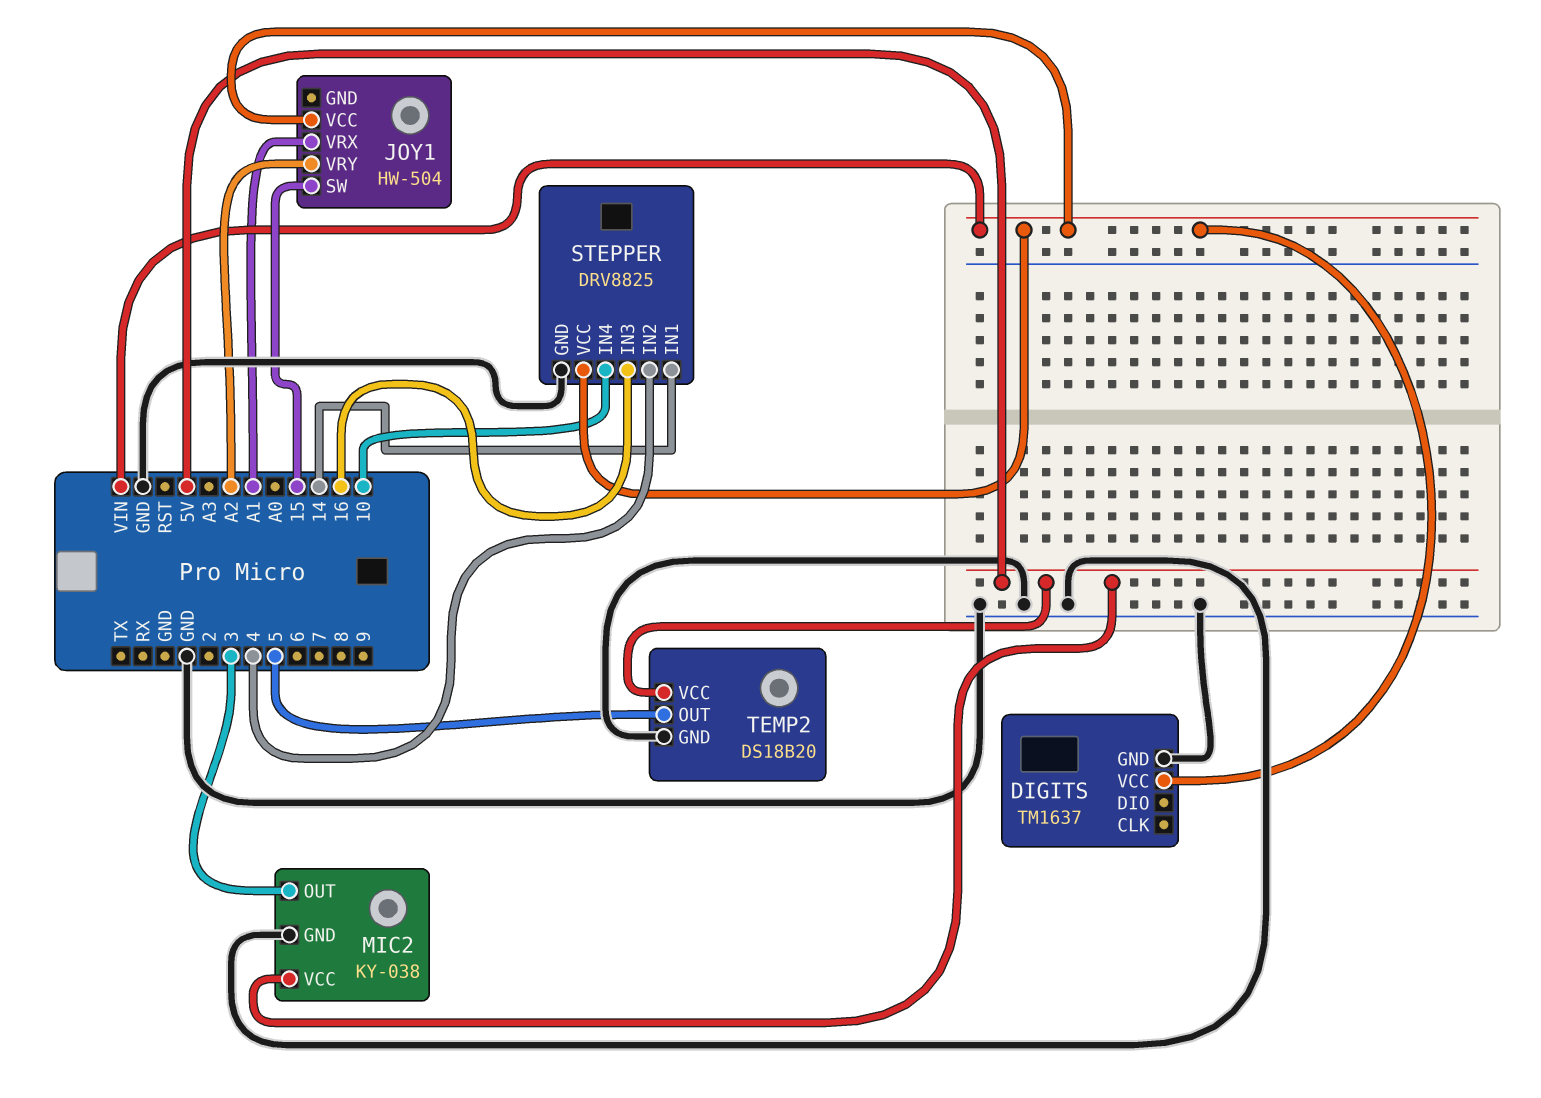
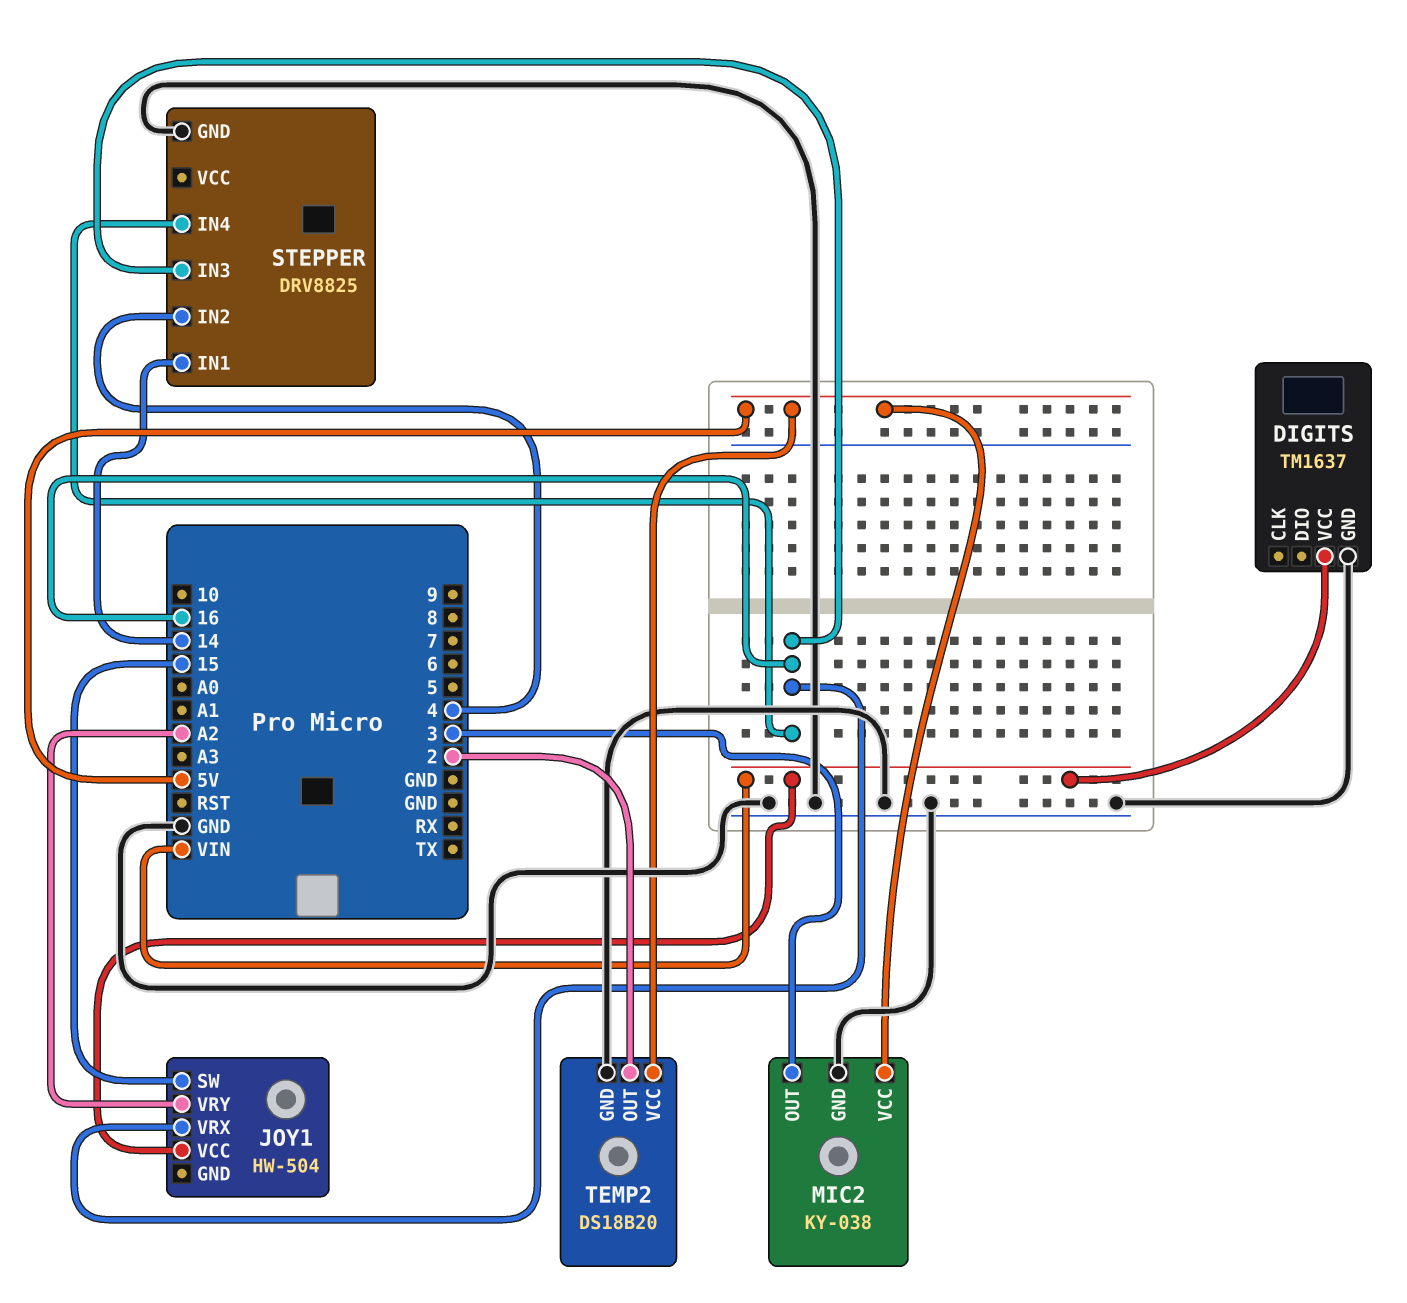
JOY1 pin VRX: A1 -> 16
STEPPER pin IN4: 10 -> 16
STEPPER pin VCC: VIN -> none
TEMP2 pin OUT: 5 -> 2

